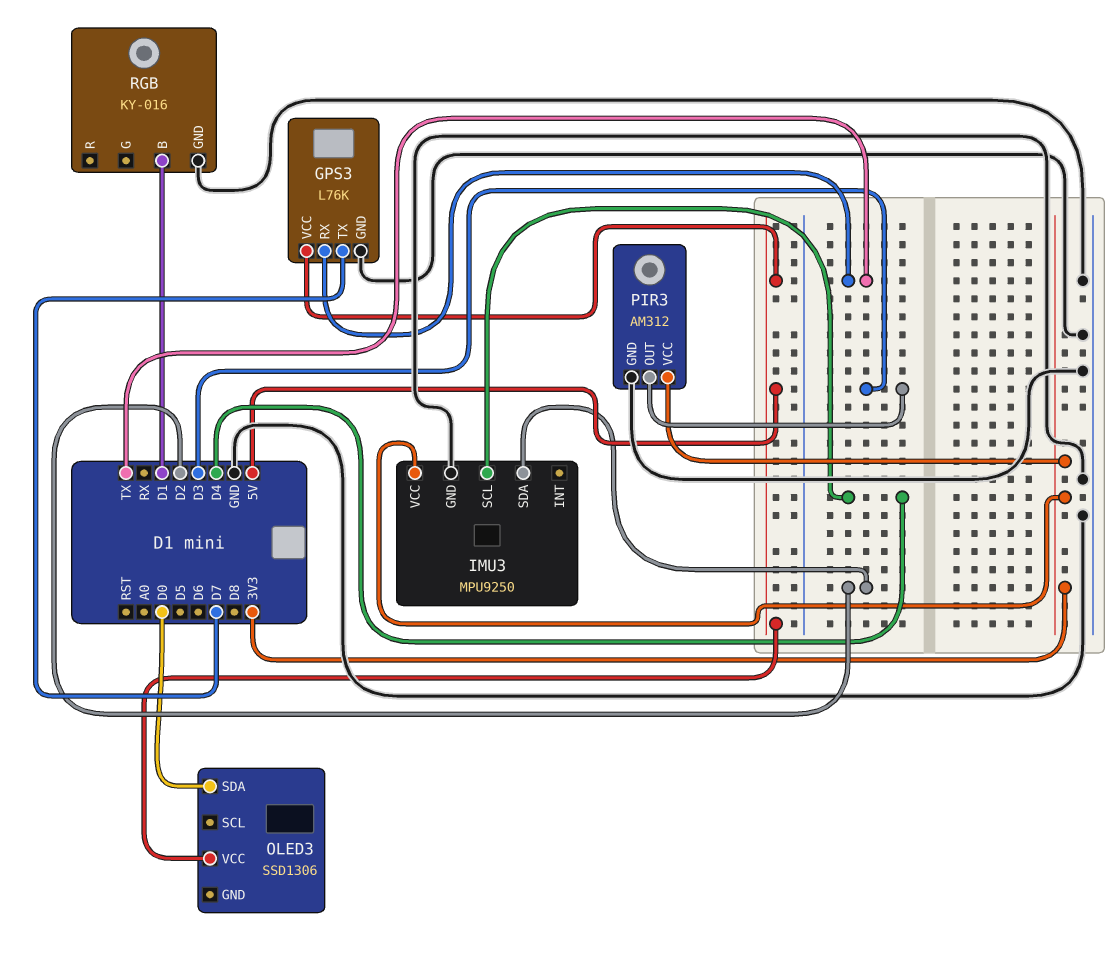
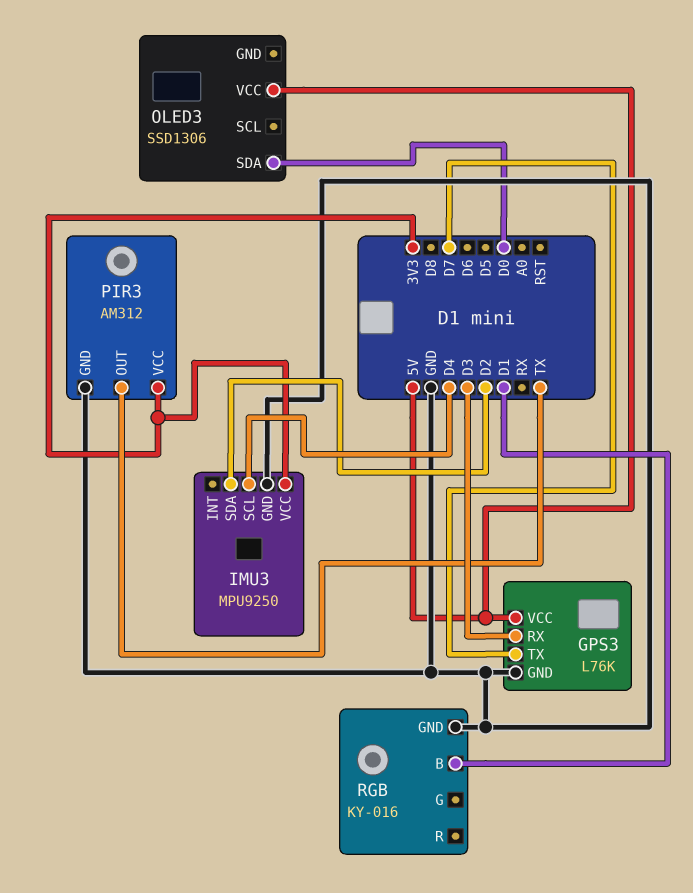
GPS3 pin RX: TX -> D3
PIR3 pin OUT: D3 -> TX

